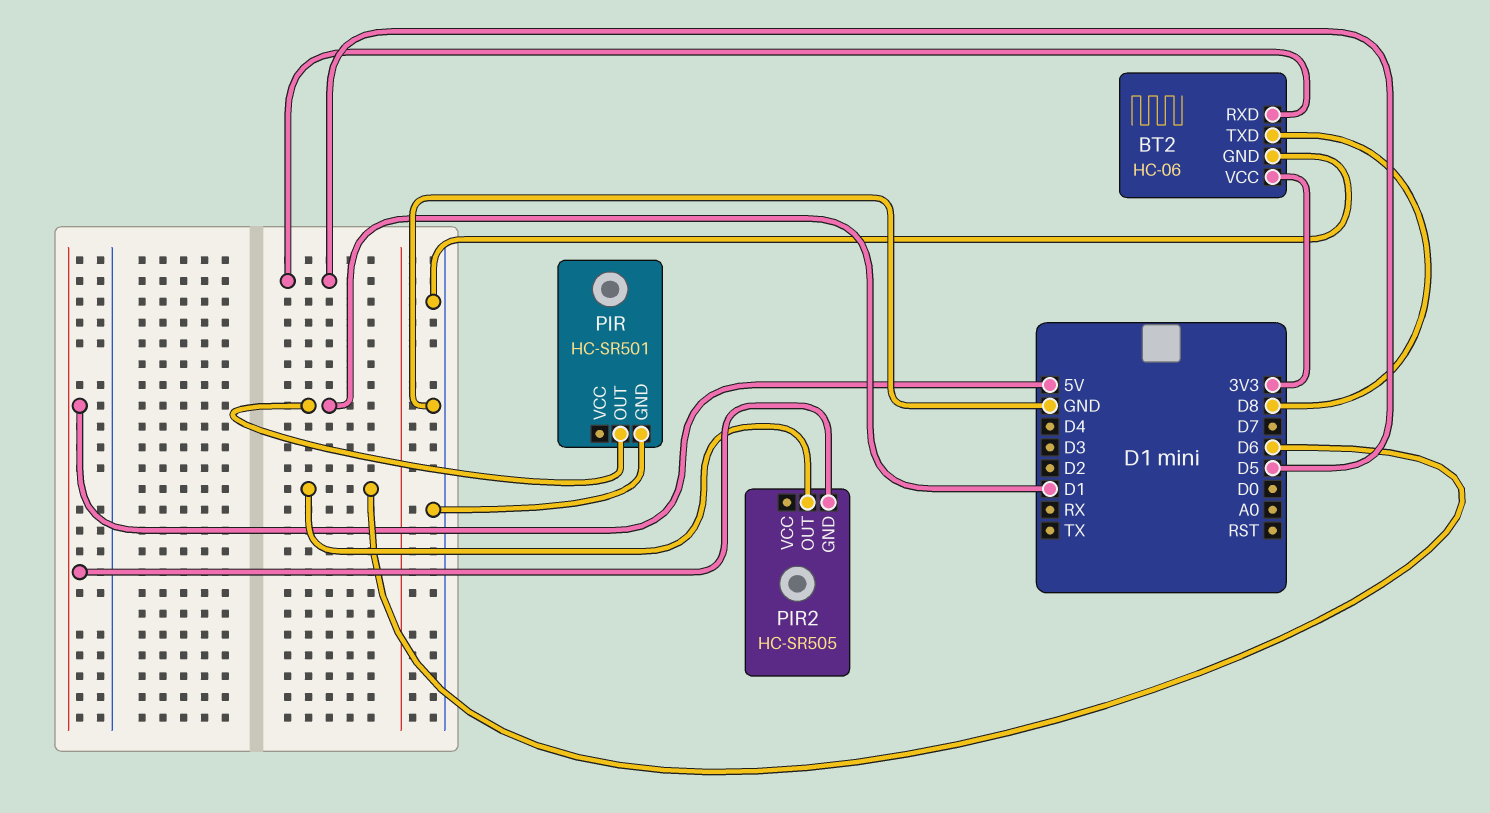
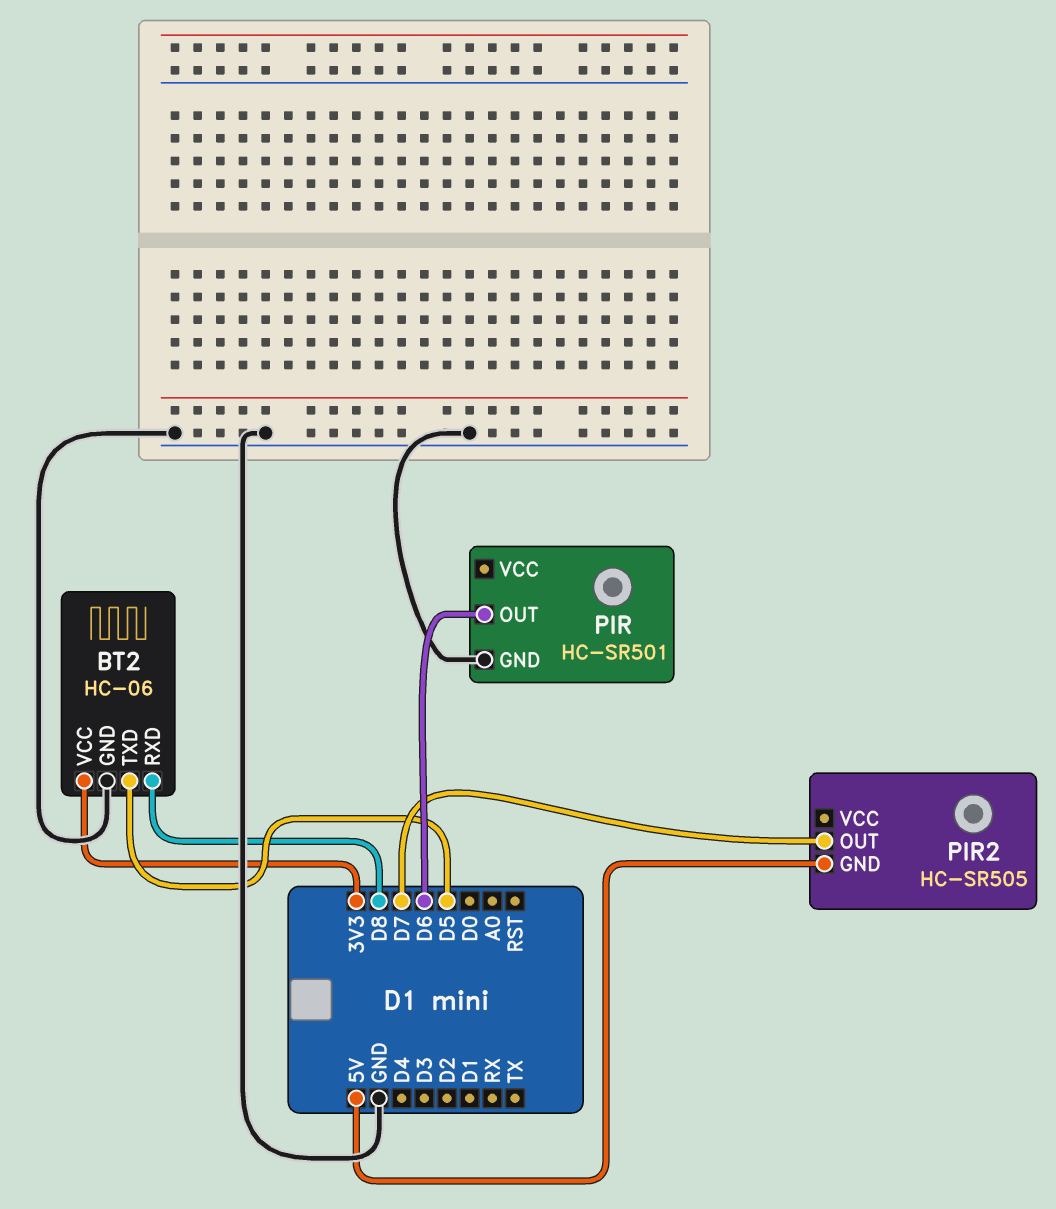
BT2 pin RXD: D5 -> D8
BT2 pin TXD: D8 -> D5
PIR pin OUT: D1 -> D6
PIR2 pin OUT: D6 -> D7

